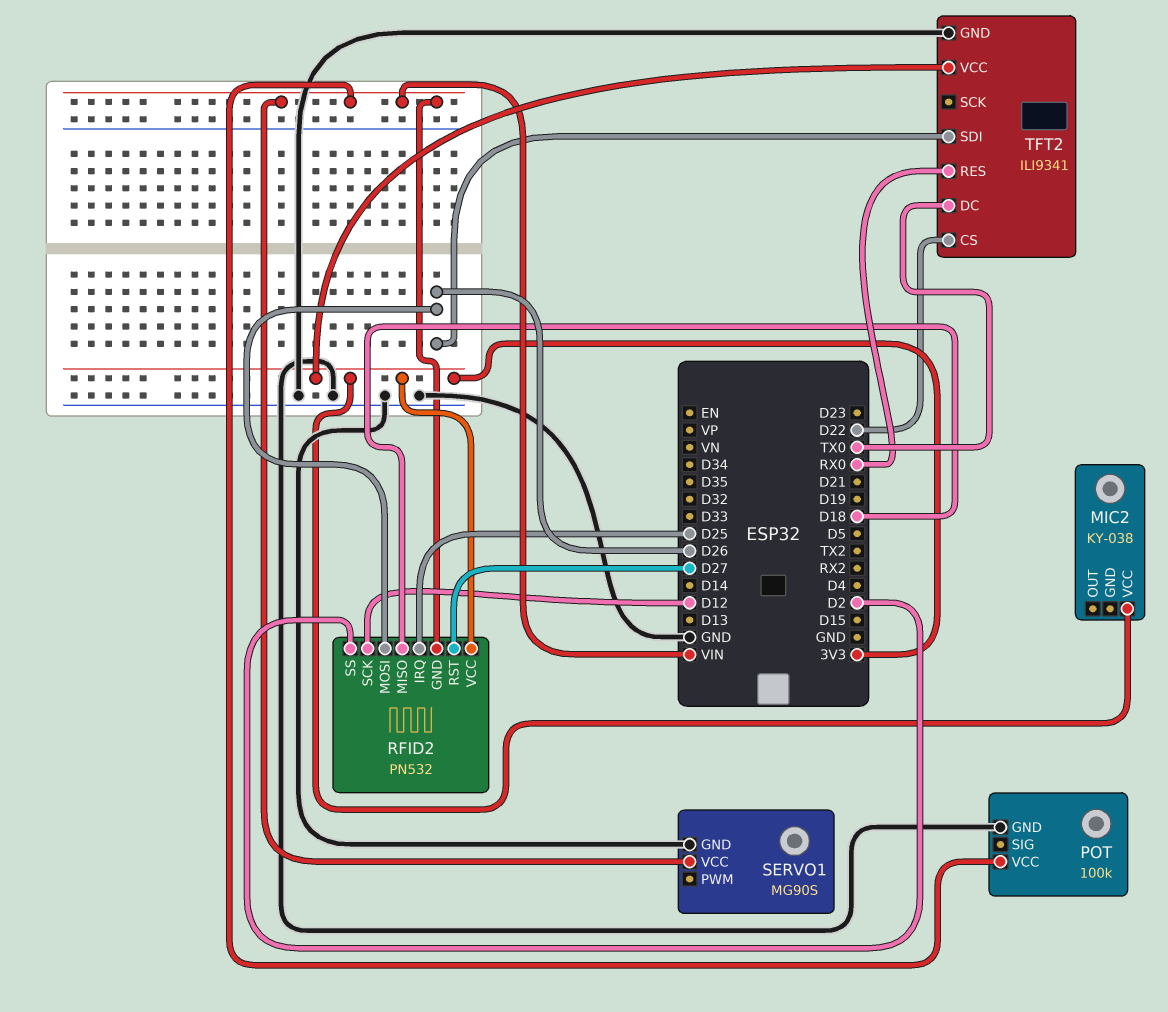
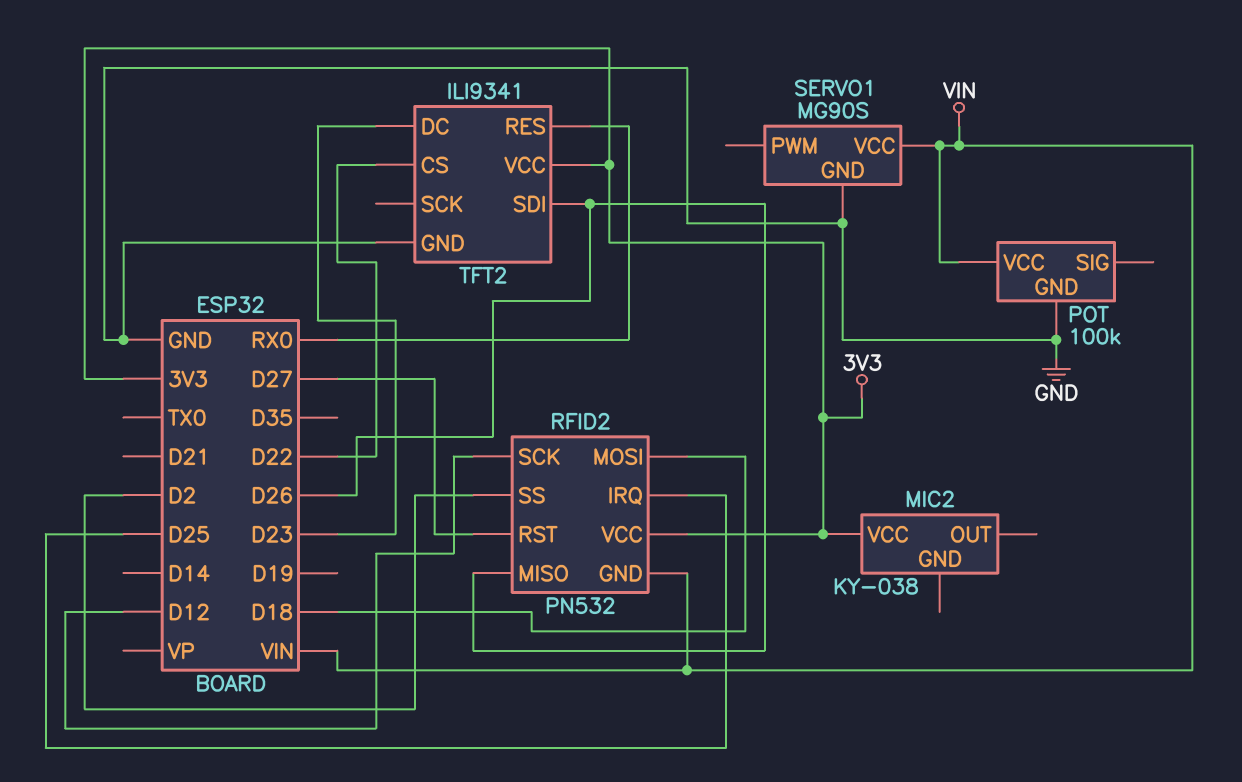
RFID2 pin MISO: D18 -> D26
RFID2 pin MOSI: D26 -> D18
TFT2 pin DC: TX0 -> D23

